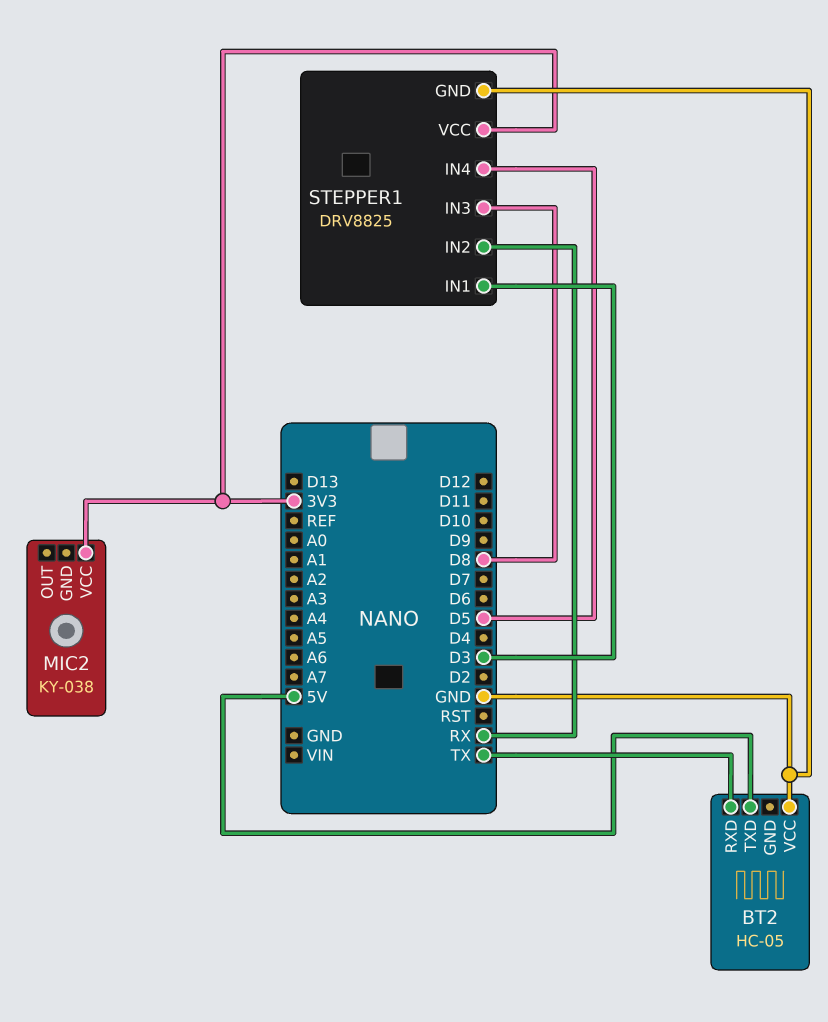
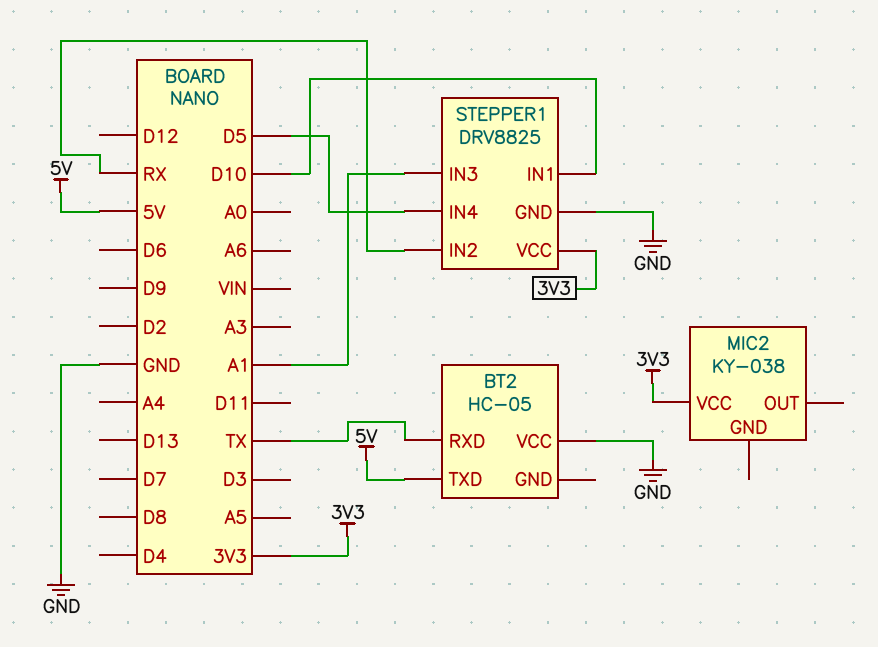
STEPPER1 pin IN1: D3 -> D10
STEPPER1 pin IN3: D8 -> A1

